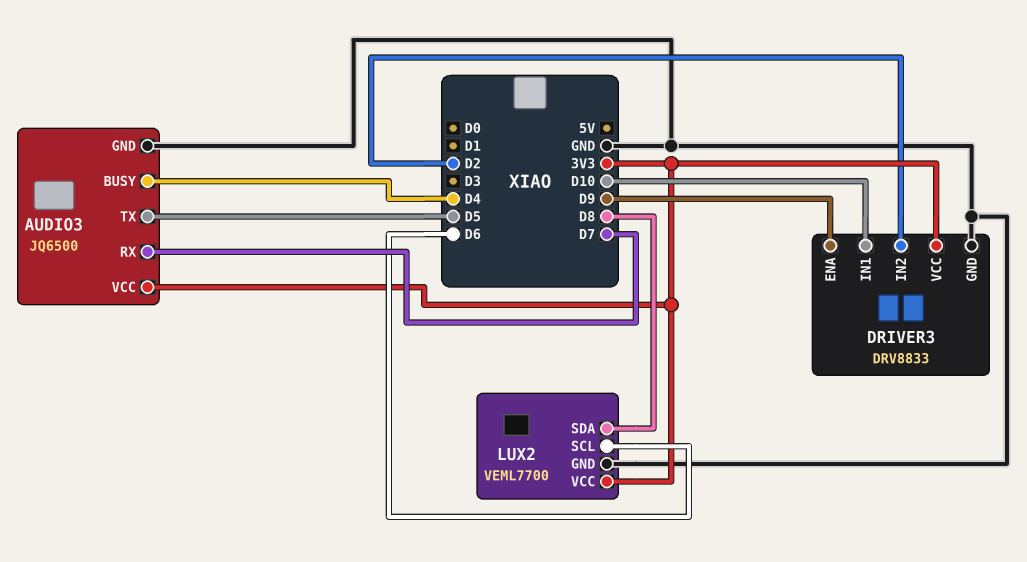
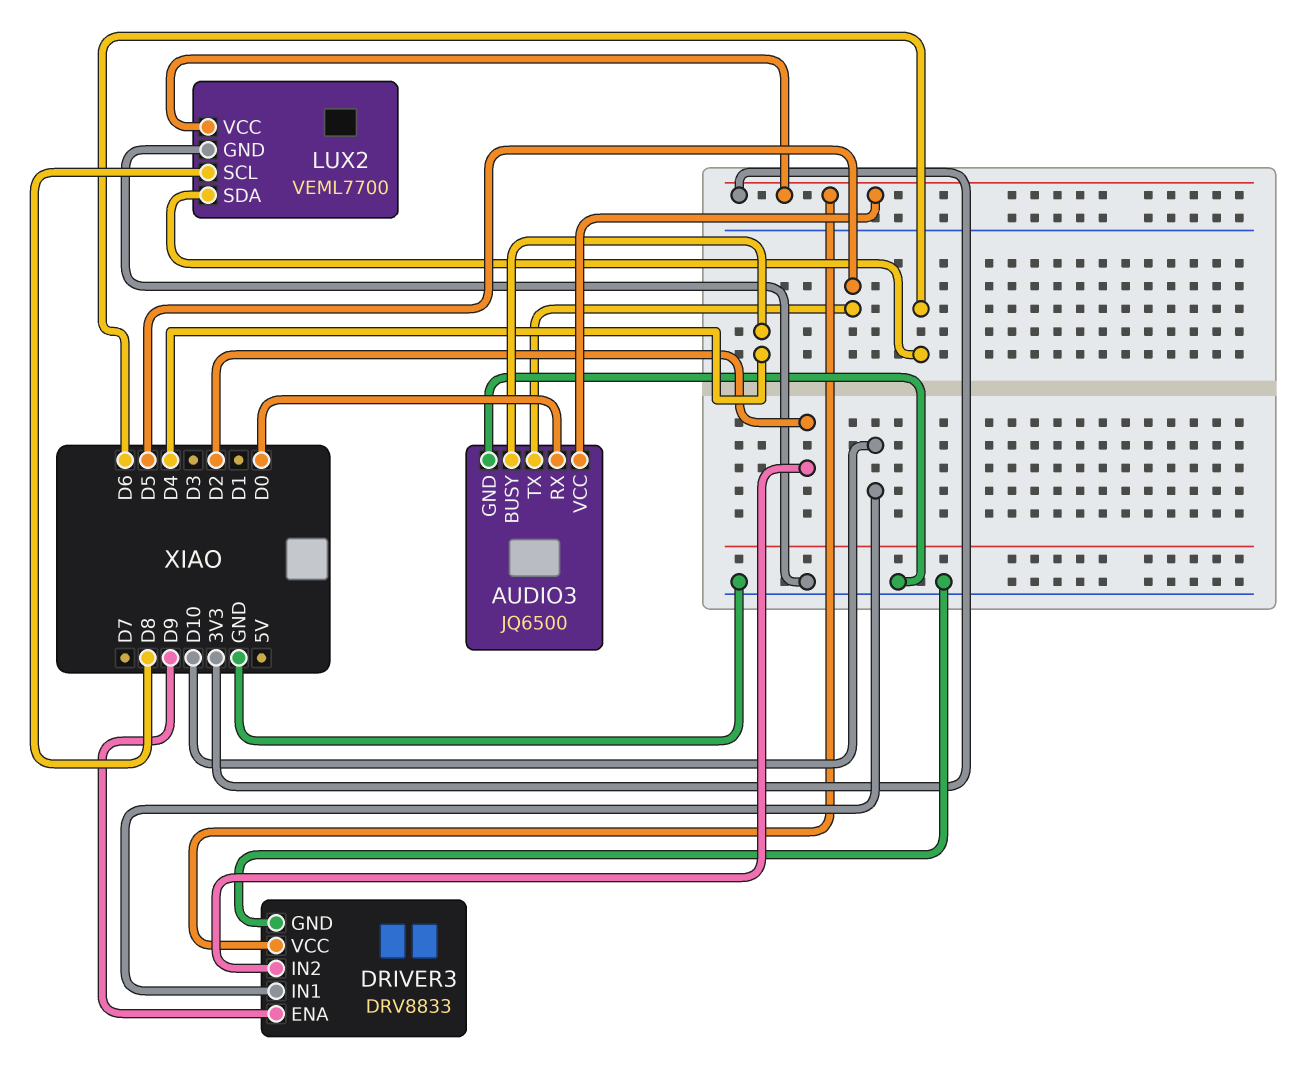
AUDIO3 pin RX: D7 -> D0
LUX2 pin SCL: D6 -> D8
LUX2 pin SDA: D8 -> D6

